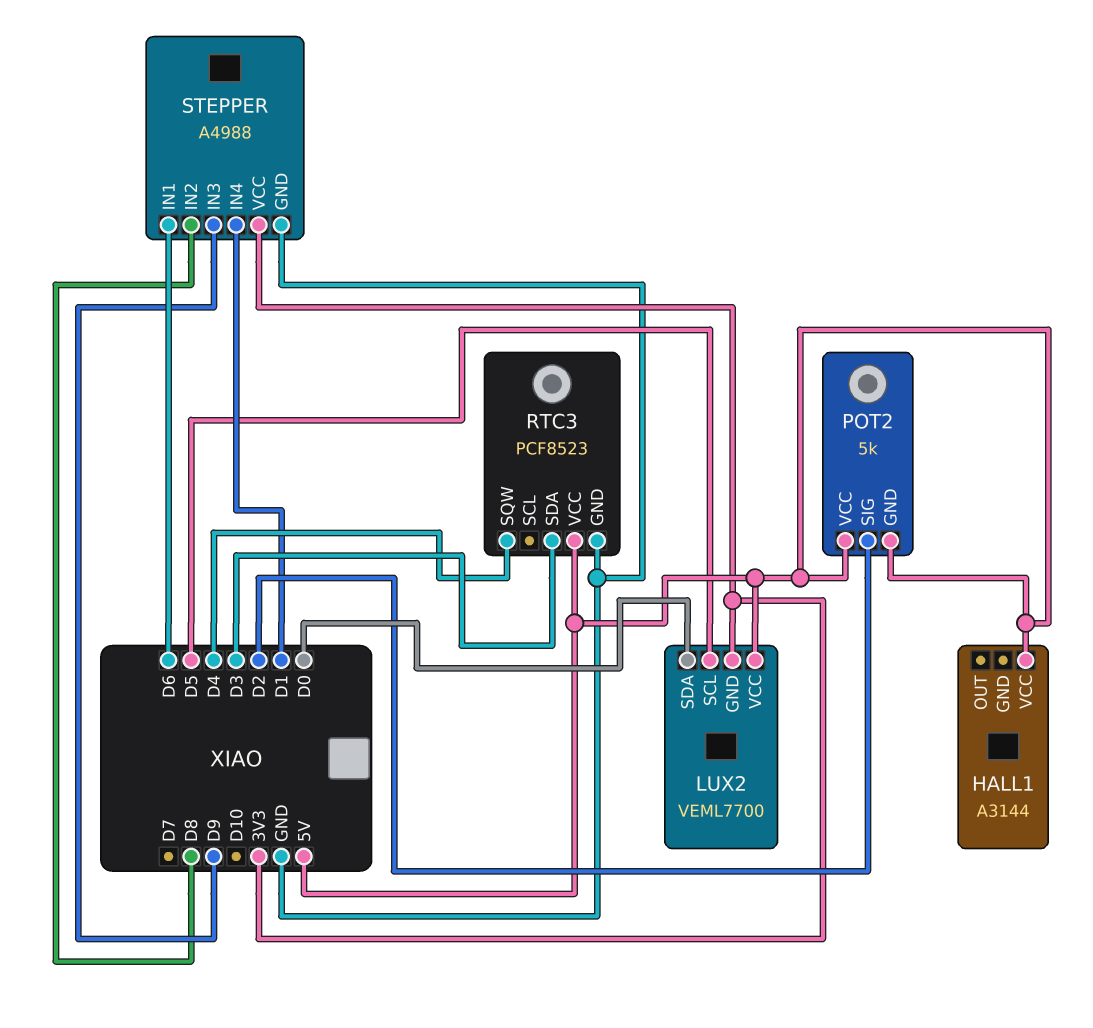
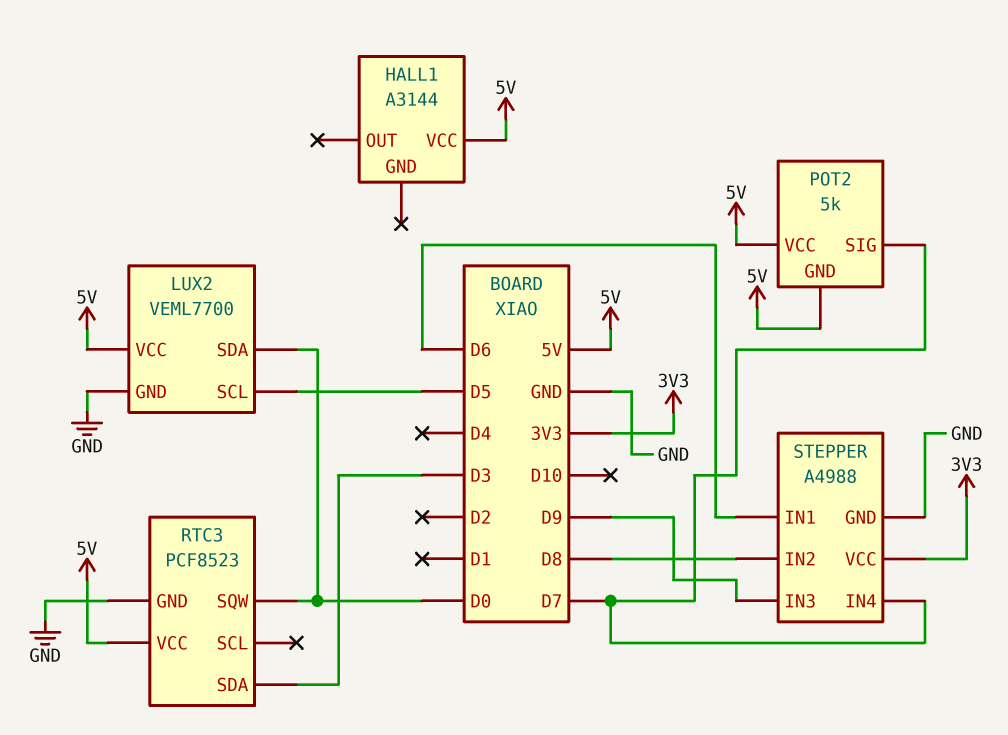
LUX2 pin GND: 3V3 -> GND
POT2 pin SIG: D2 -> D7
RTC3 pin SQW: D4 -> D0
STEPPER pin IN4: D1 -> D7

